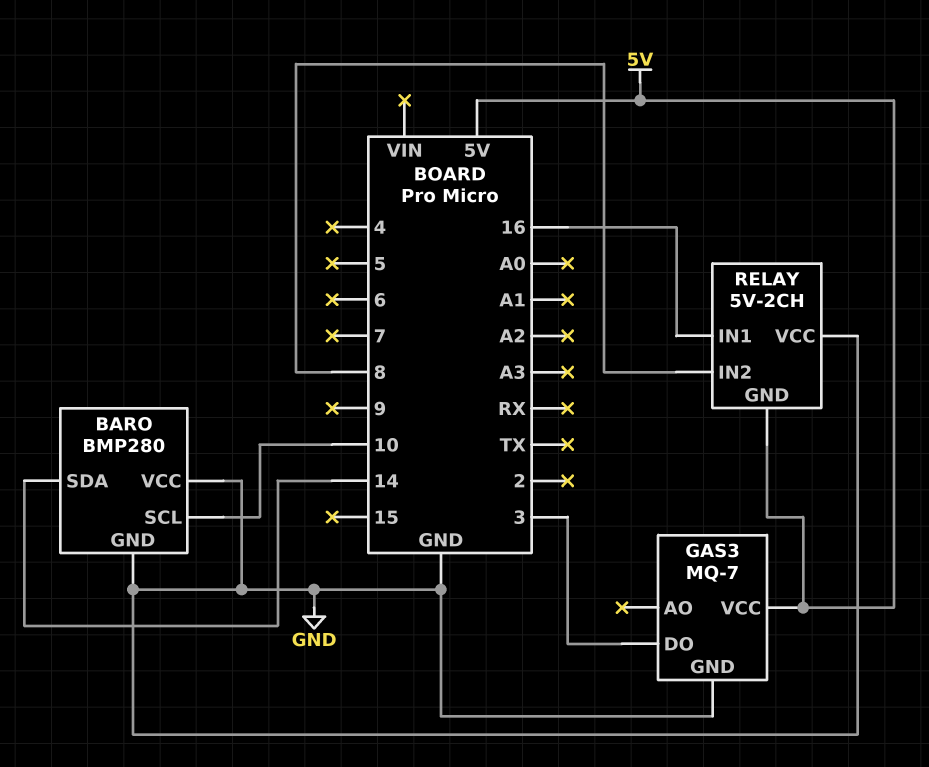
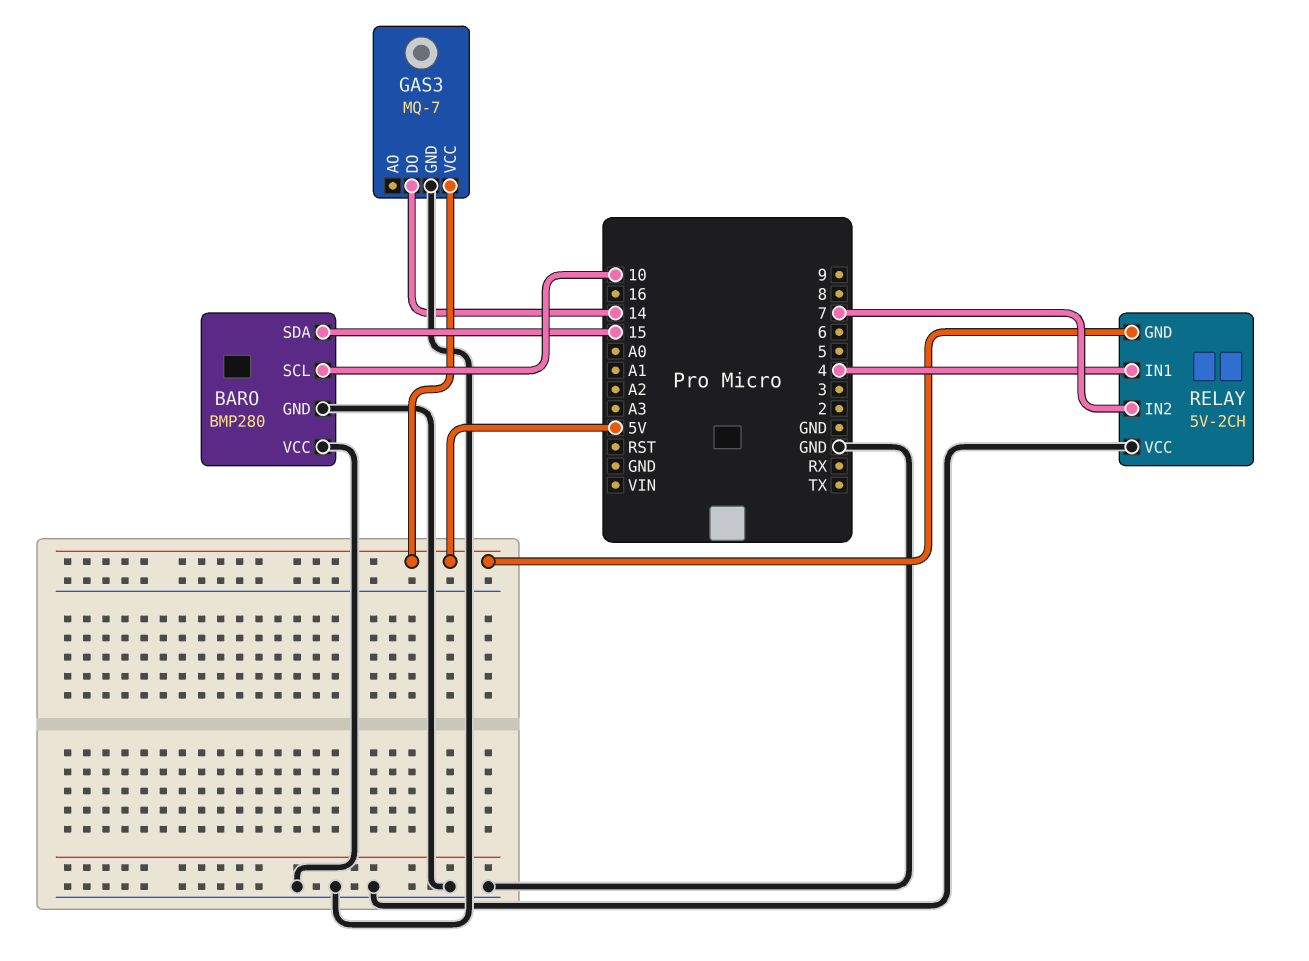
BARO pin SDA: 14 -> 15
GAS3 pin DO: 3 -> 14
RELAY pin IN1: 16 -> 4
RELAY pin IN2: 8 -> 7

